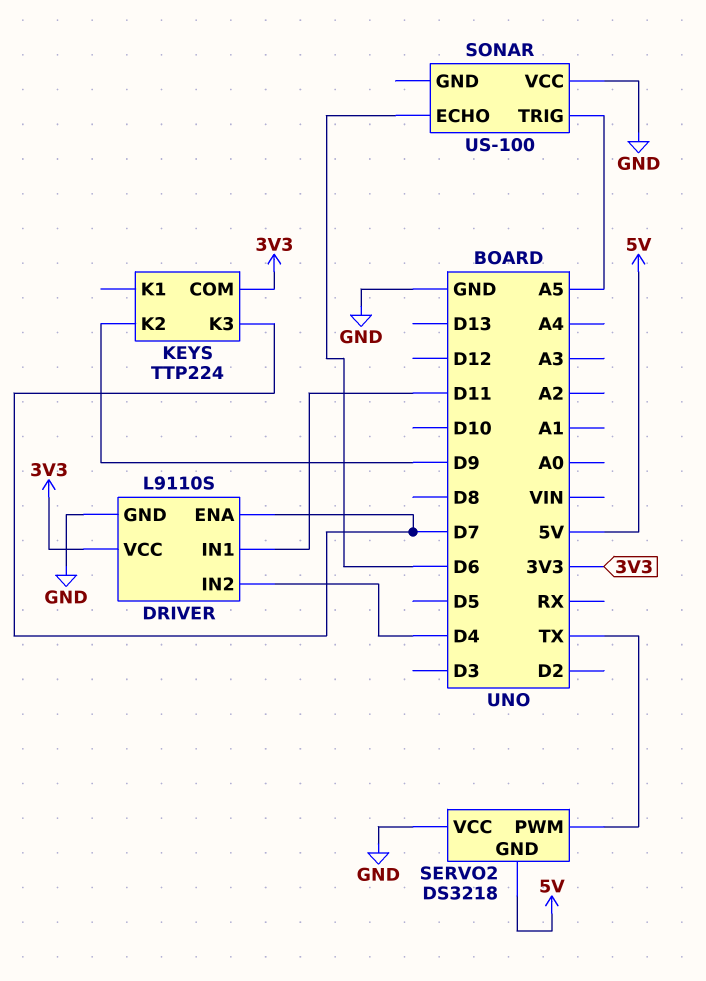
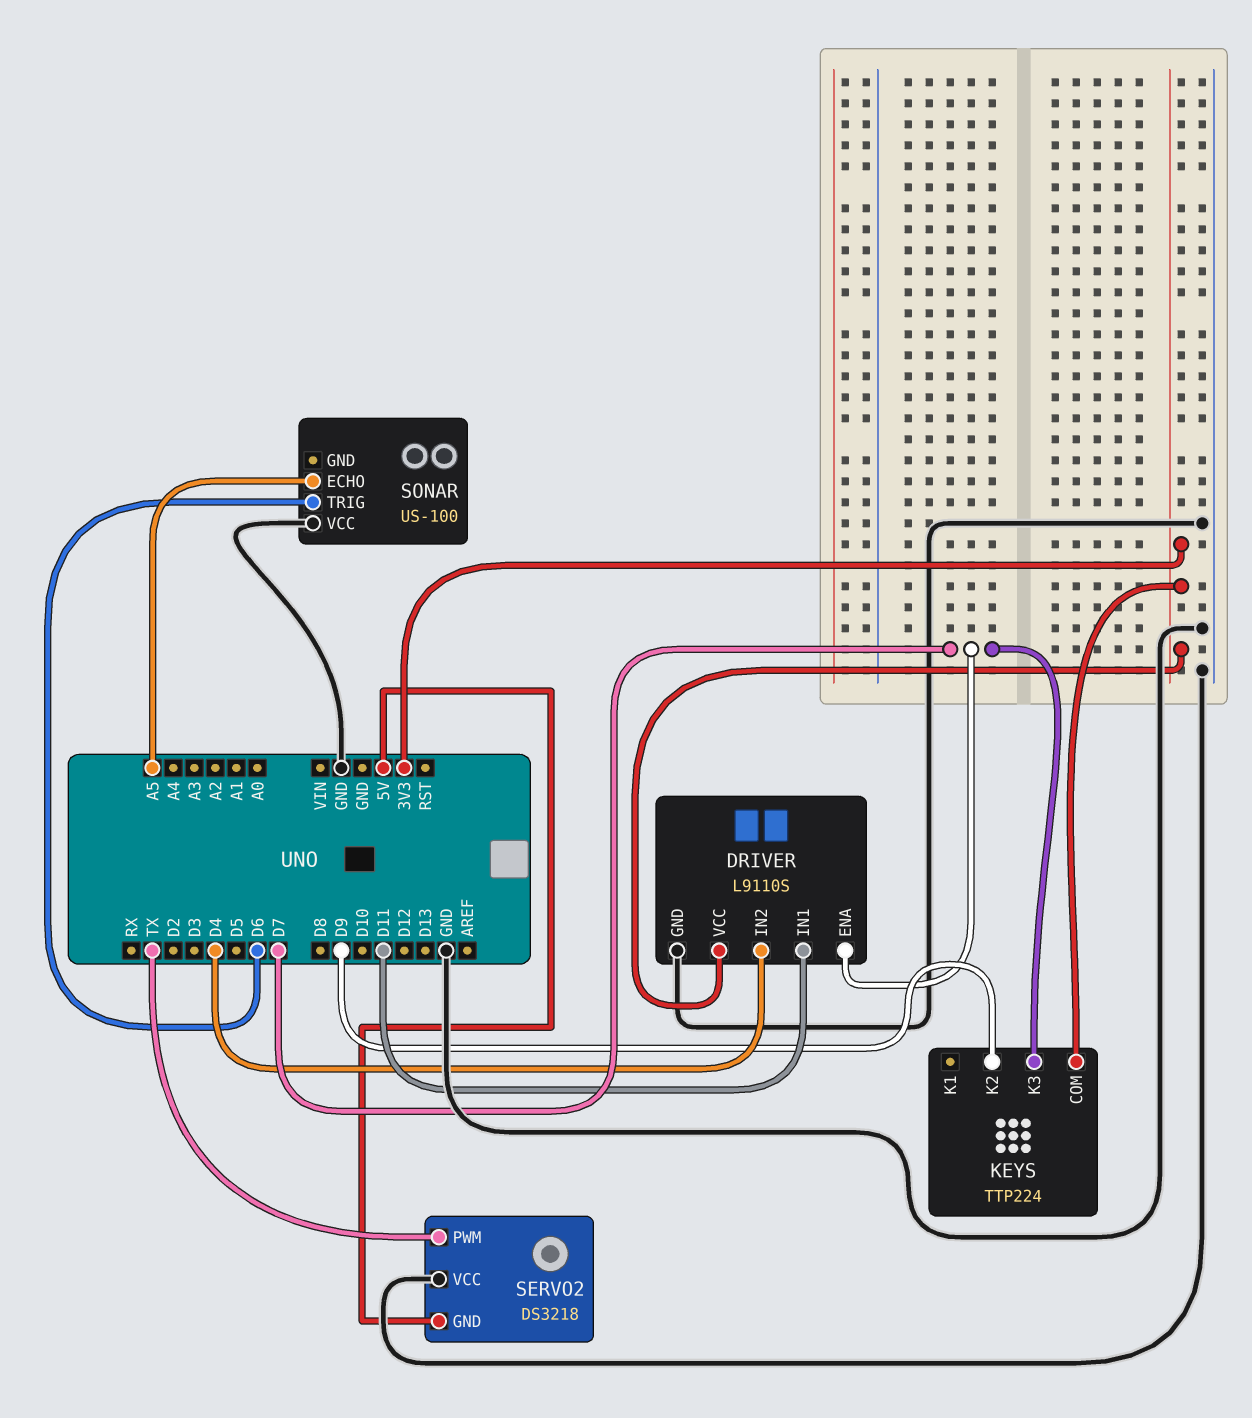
SONAR pin ECHO: D6 -> A5
SONAR pin TRIG: A5 -> D6

